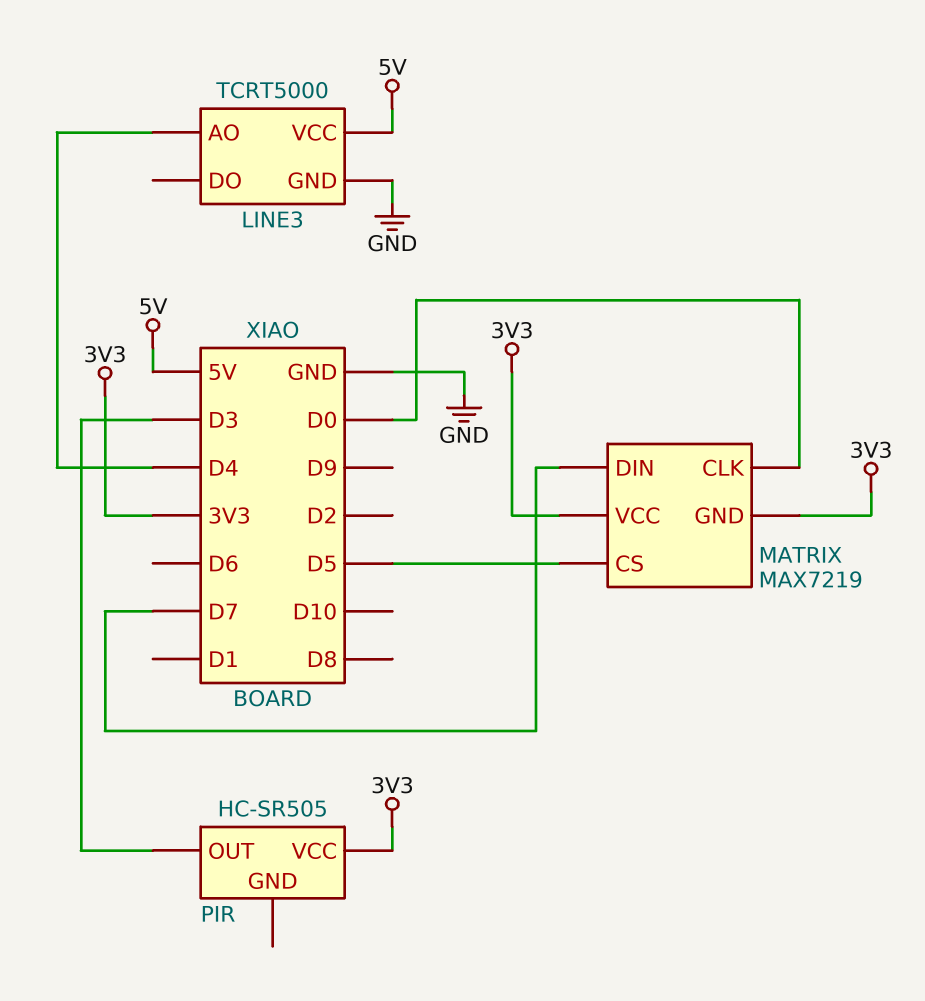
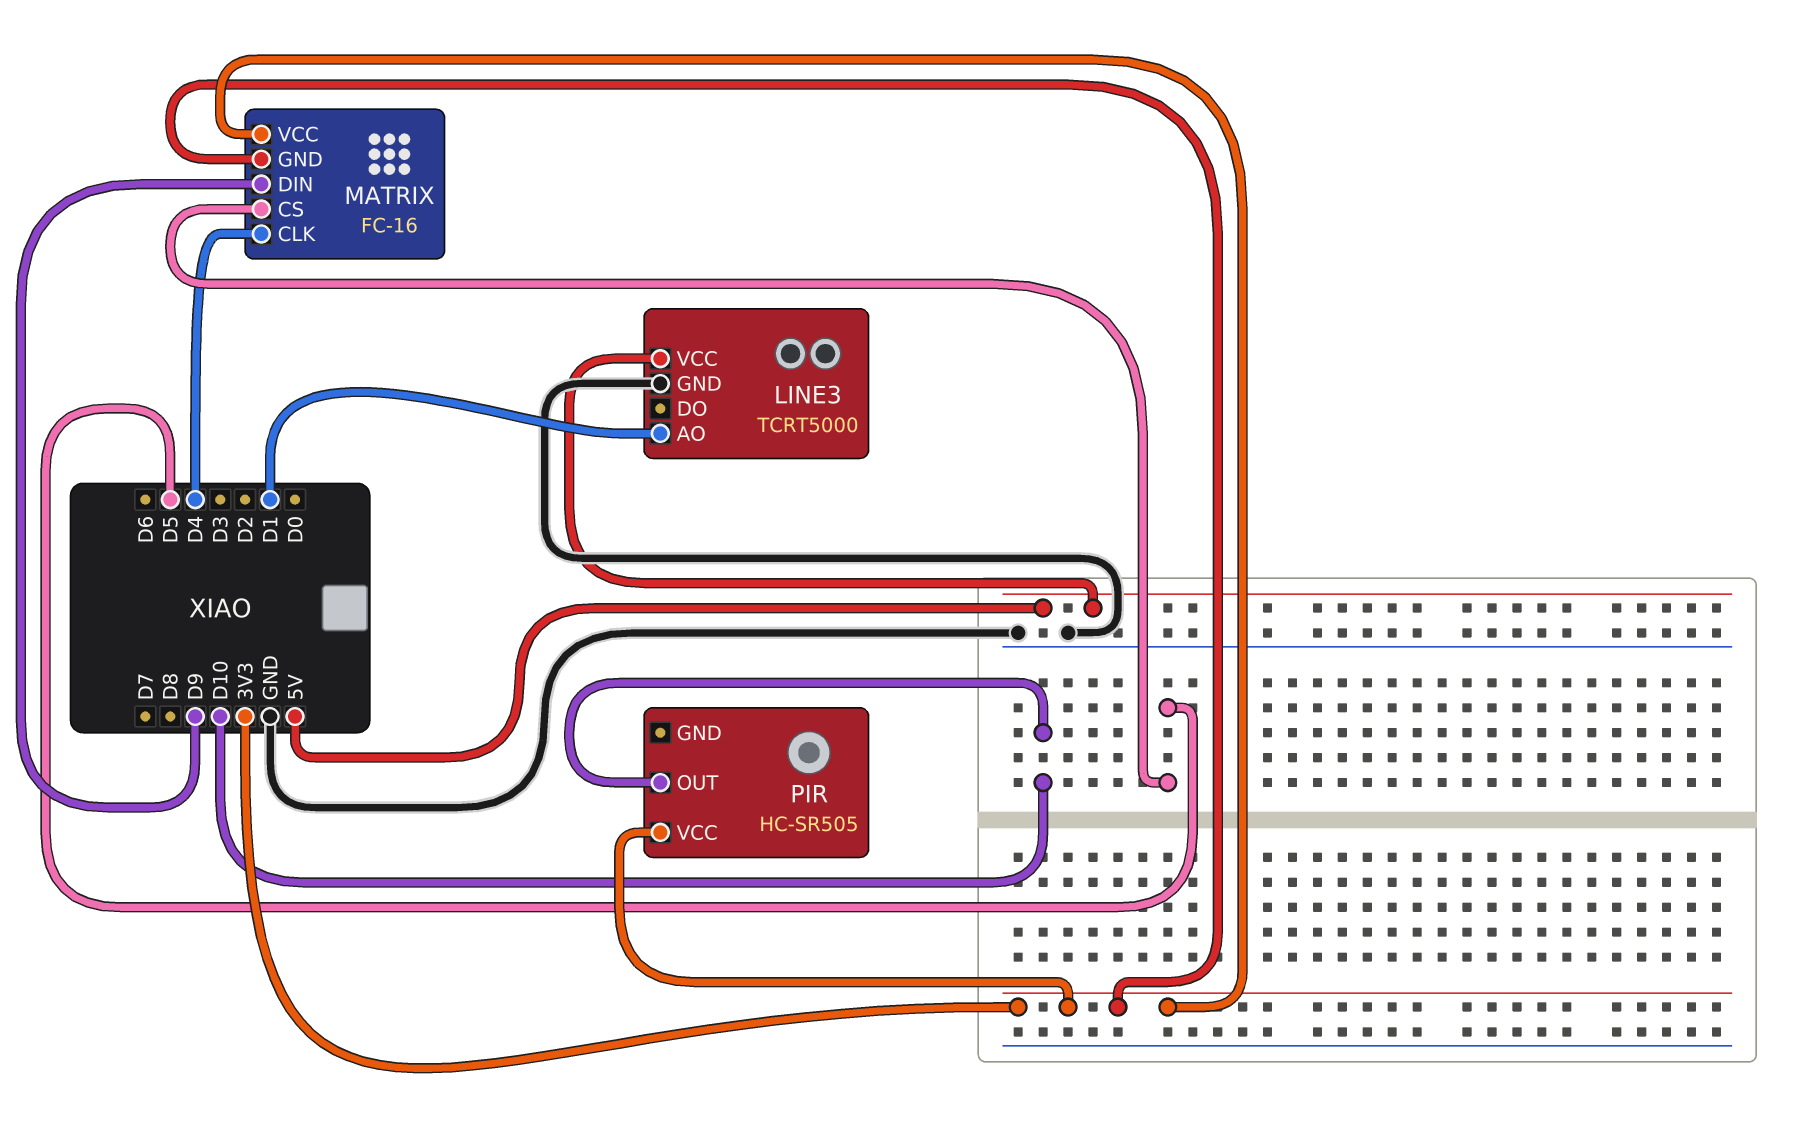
LINE3 pin AO: D4 -> D1
MATRIX: MAX7219 -> FC-16
MATRIX pin CLK: D0 -> D4
MATRIX pin DIN: D7 -> D9
PIR pin OUT: D3 -> D10

